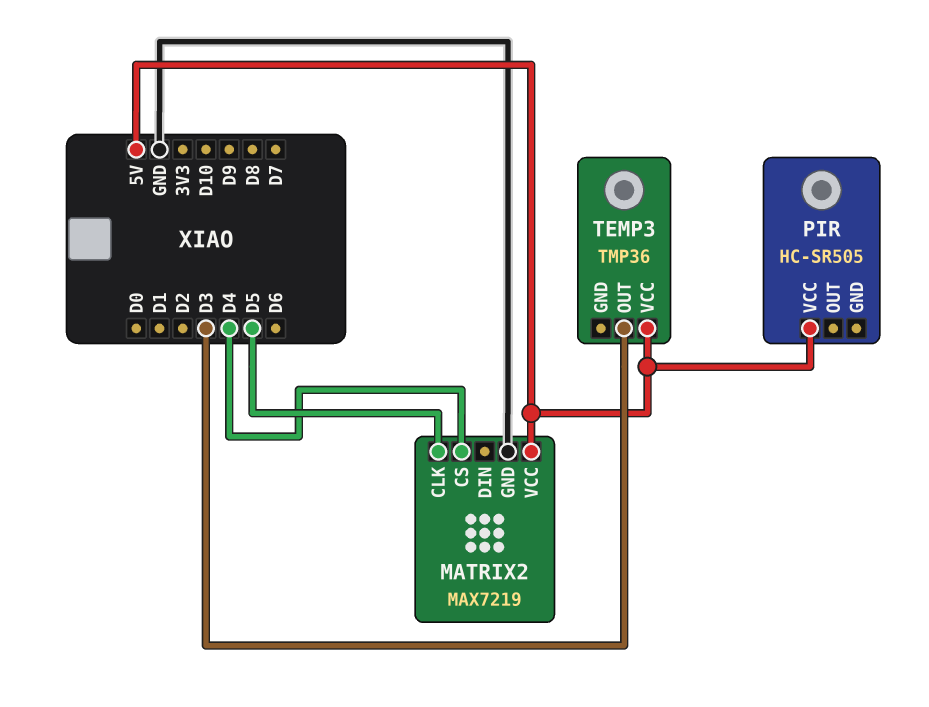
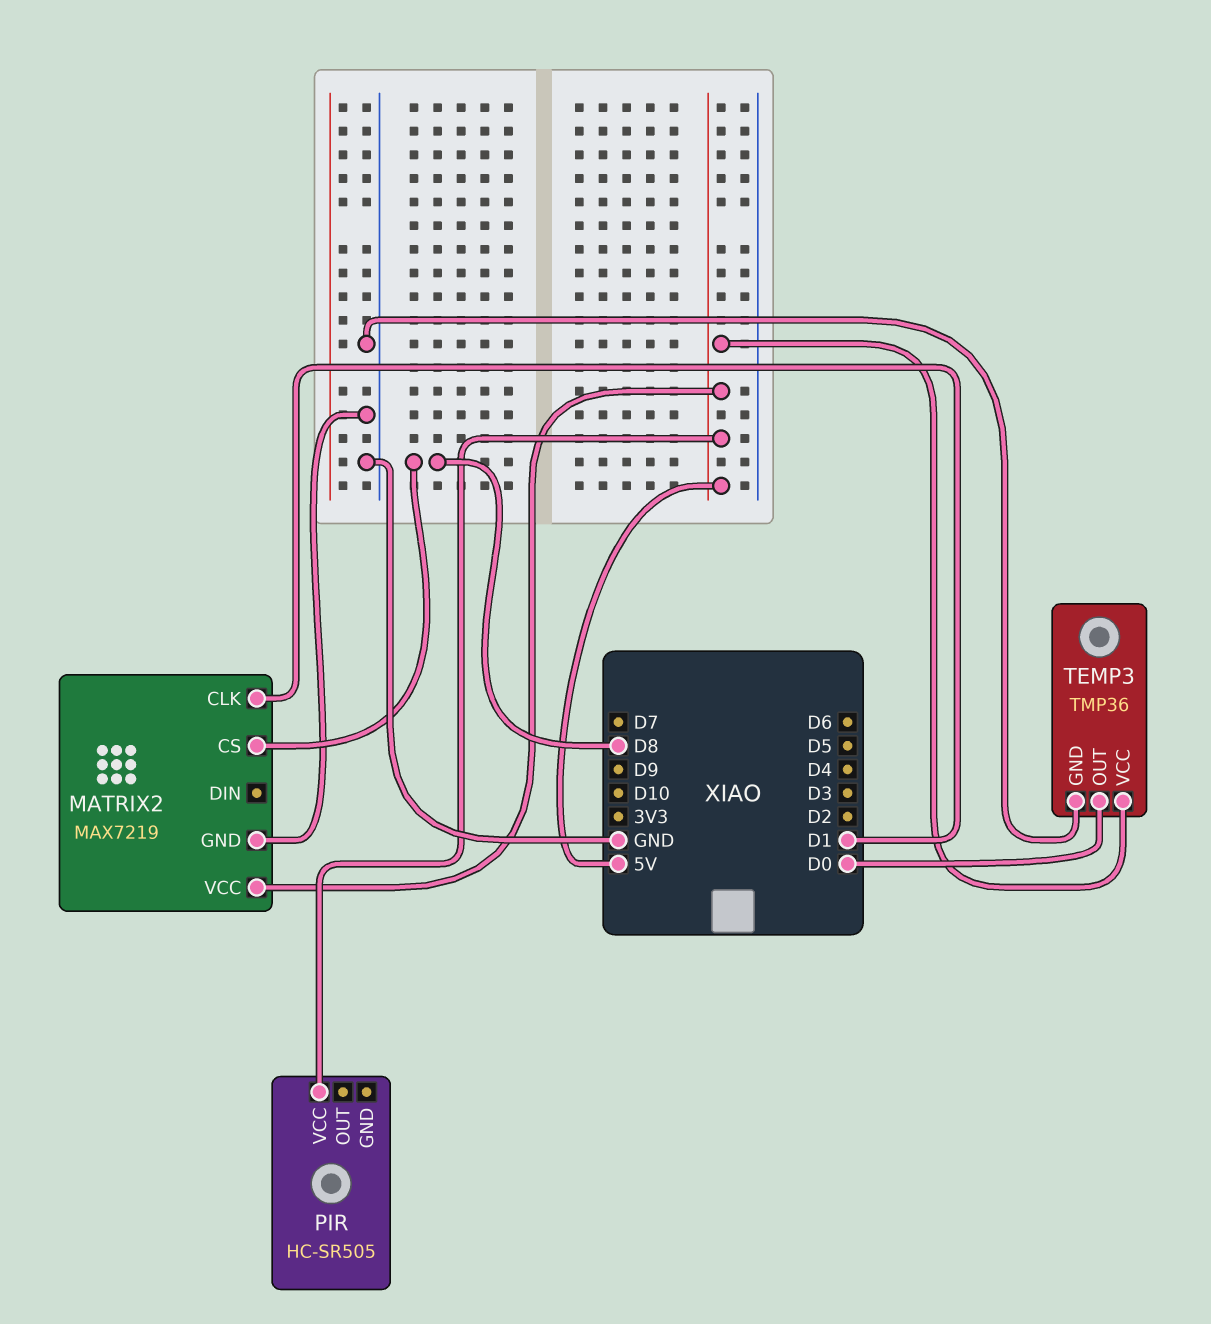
MATRIX2 pin CLK: D5 -> D1
MATRIX2 pin CS: D4 -> D8
TEMP3 pin GND: none -> GND
TEMP3 pin OUT: D3 -> D0

